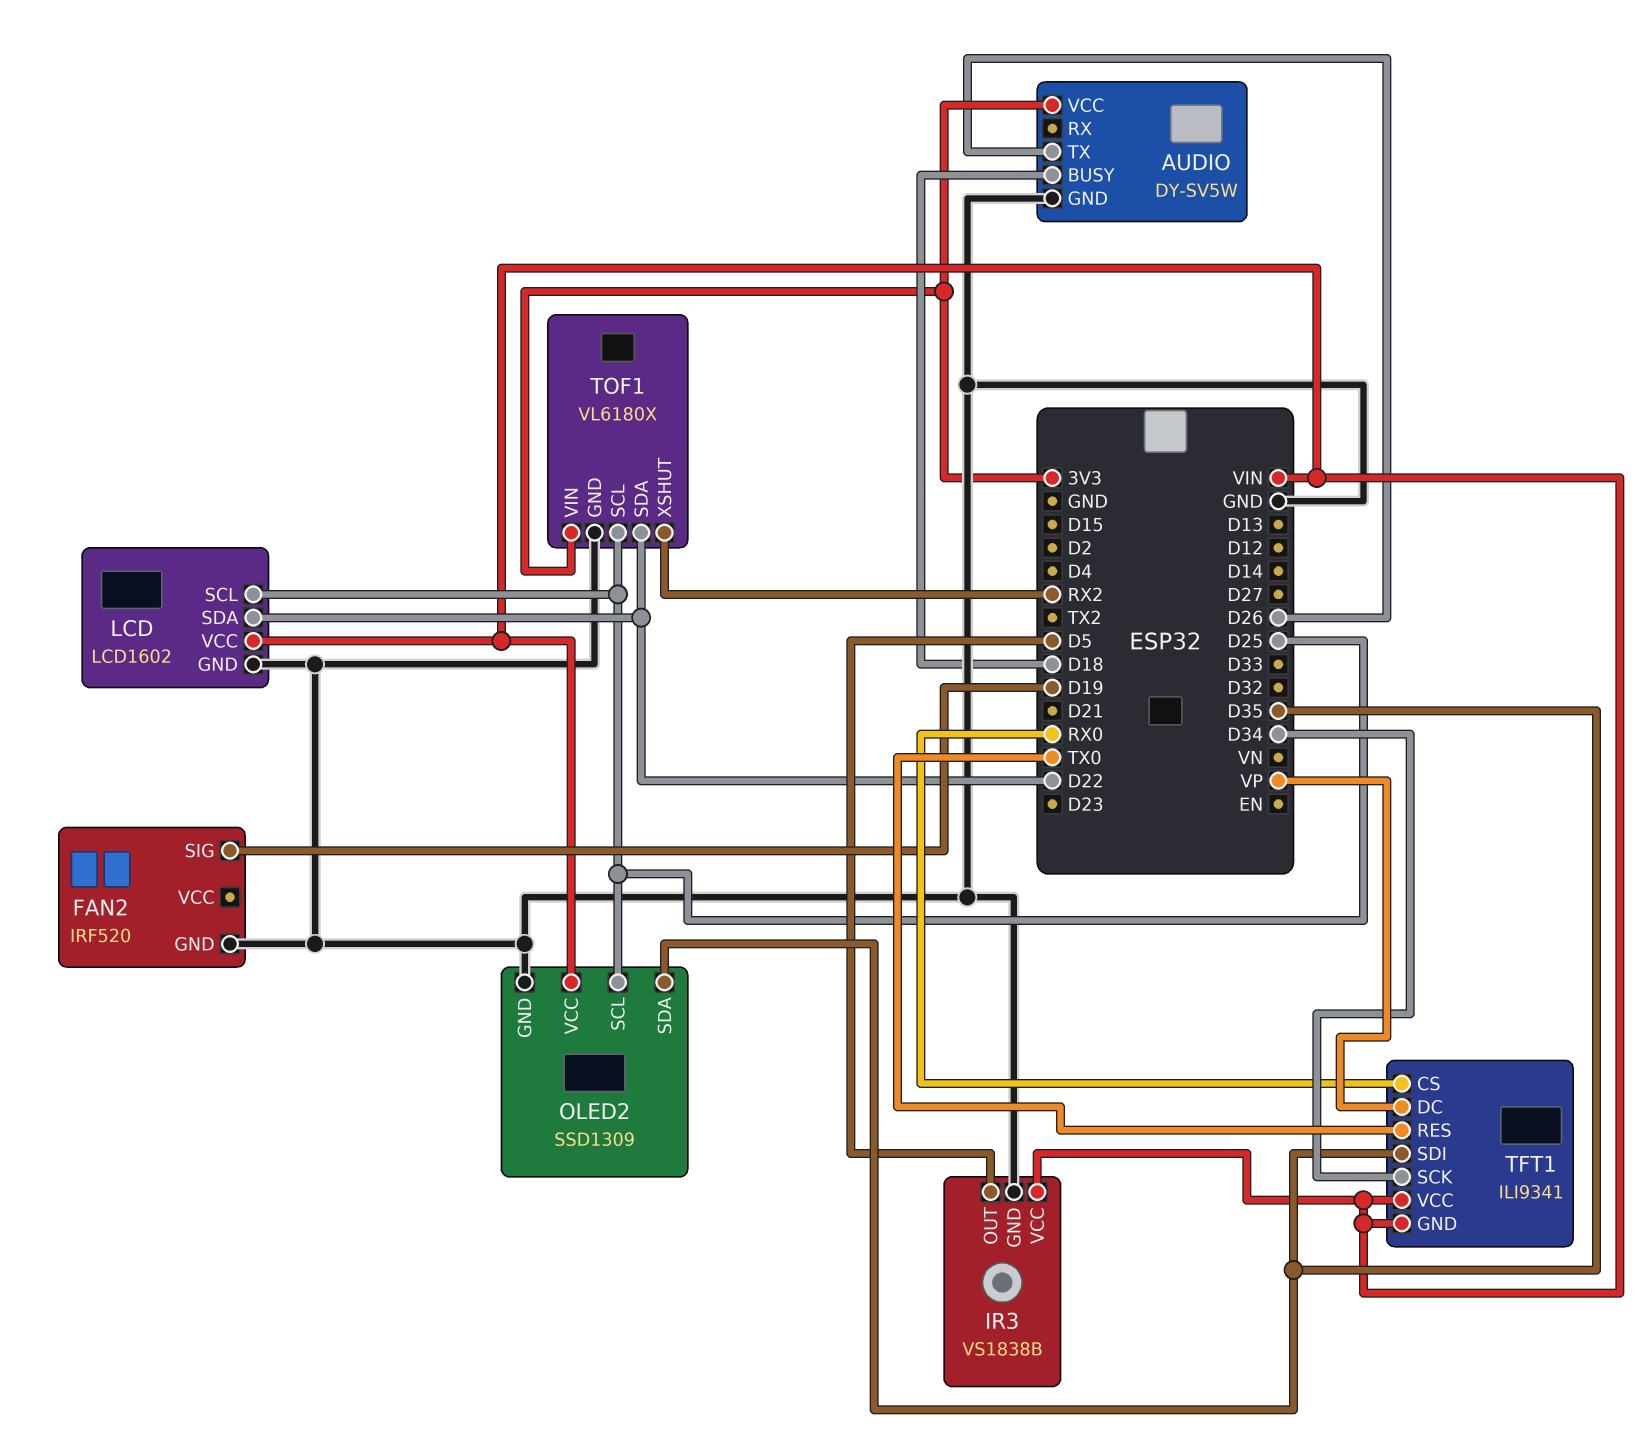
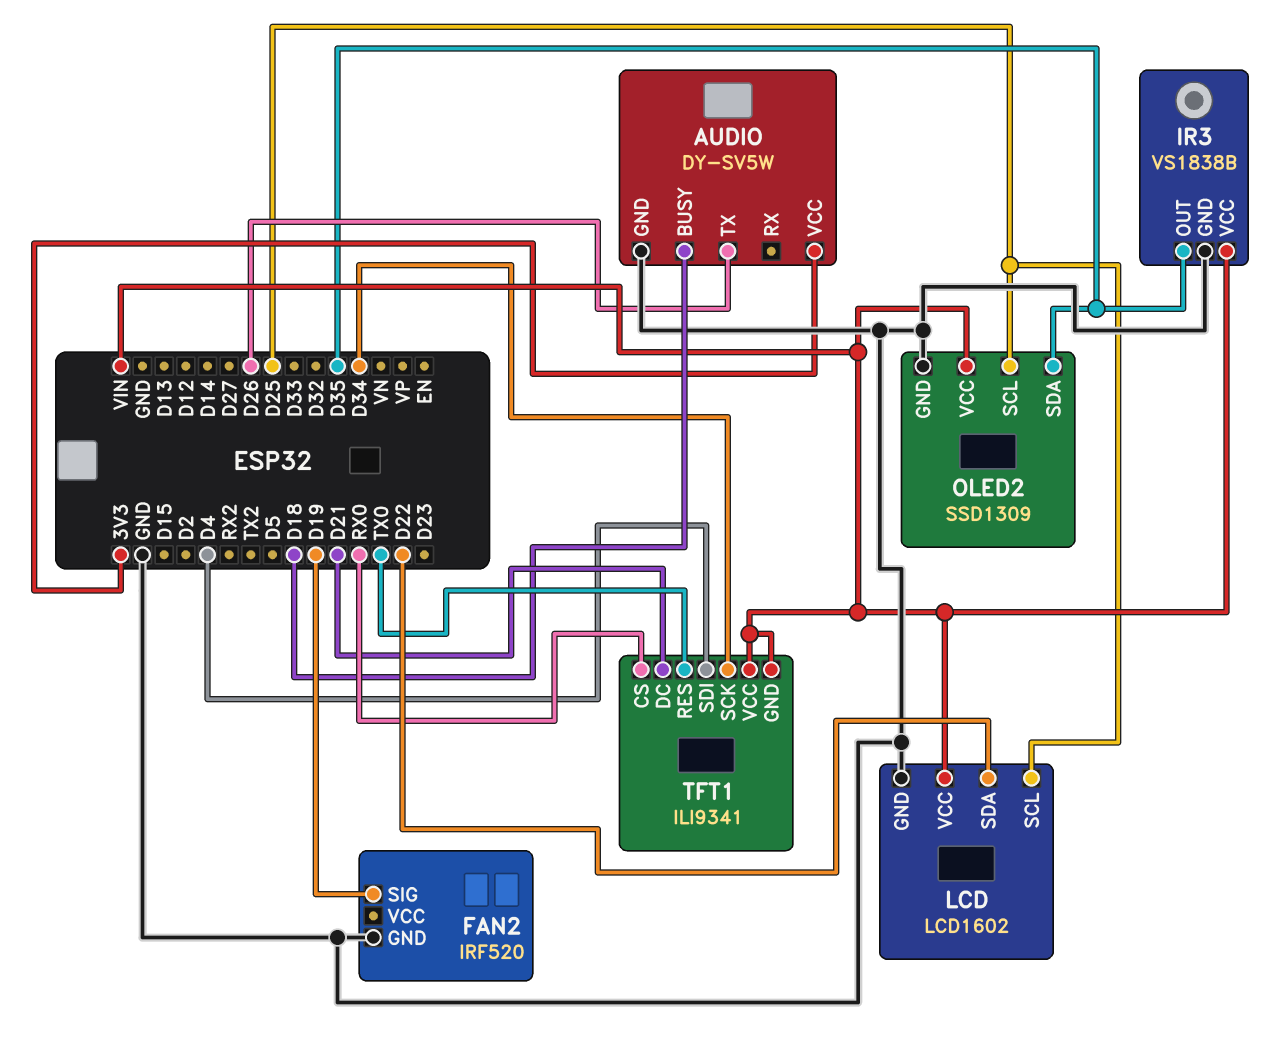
IR3 pin OUT: D5 -> D35
TFT1 pin DC: VP -> D21
TFT1 pin SDI: D35 -> D4
TOF1: VL6180X -> none
TOF1 pin GND: GND -> none
TOF1 pin SCL: D25 -> none
TOF1 pin SDA: D22 -> none
TOF1 pin VIN: 3V3 -> none
TOF1 pin XSHUT: RX2 -> none

